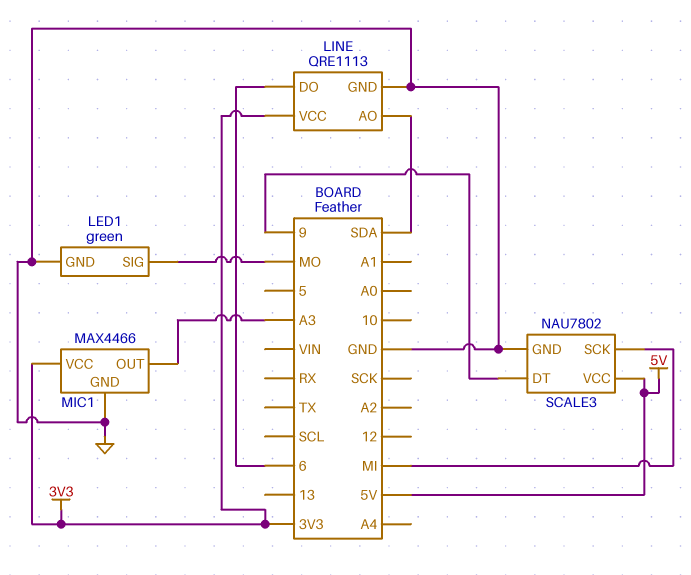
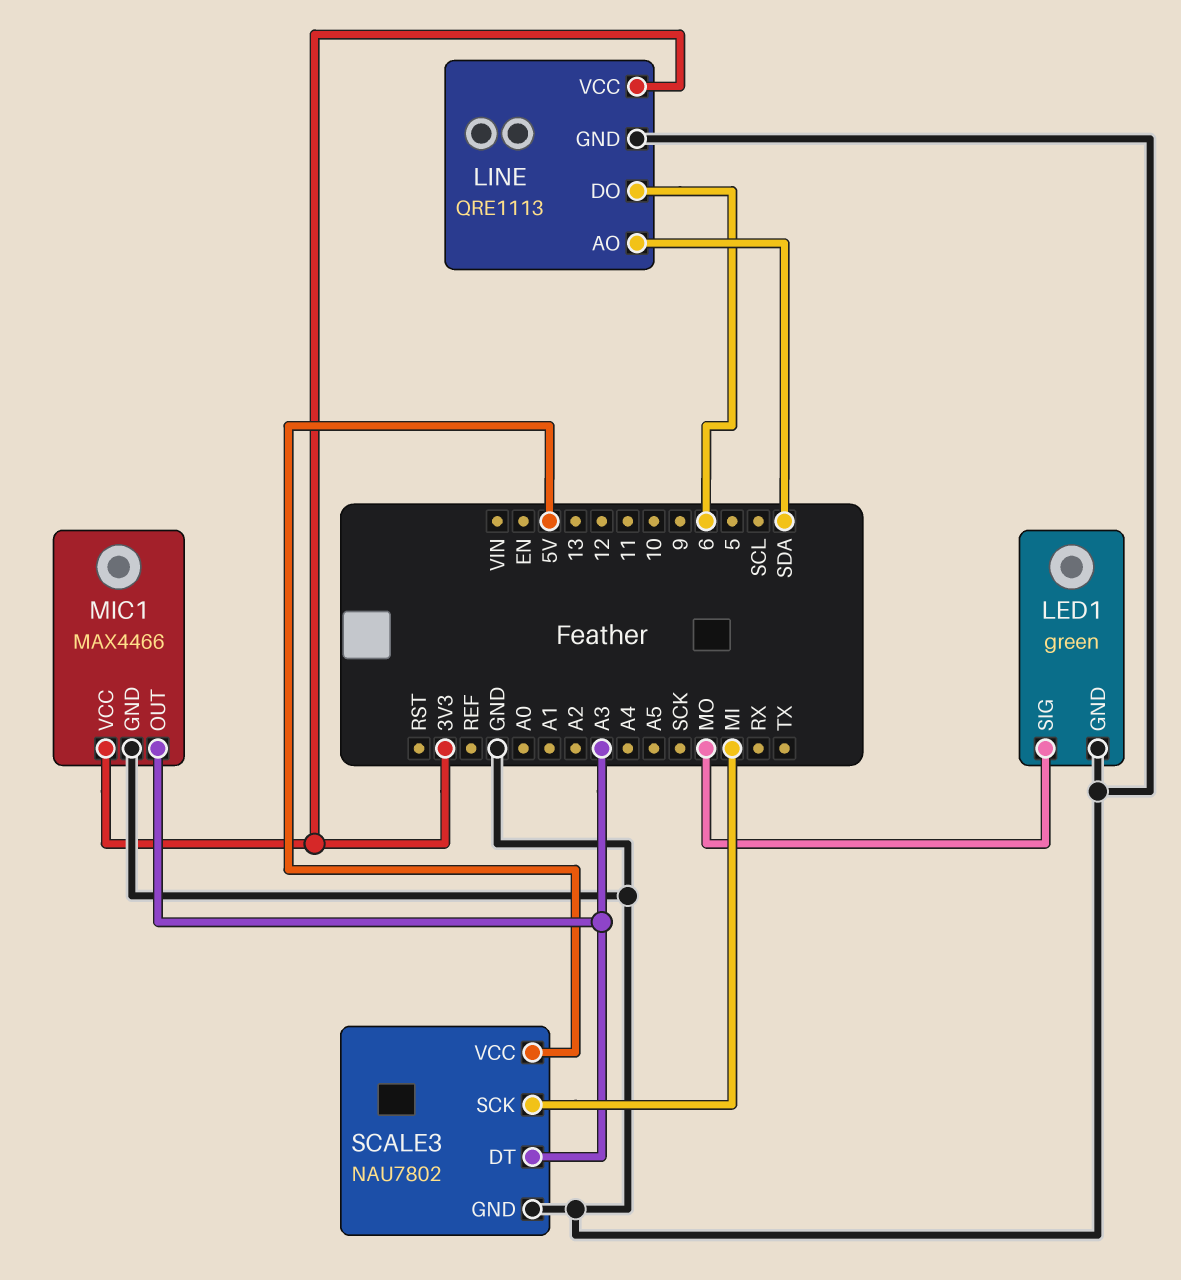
SCALE3 pin DT: 9 -> A3

